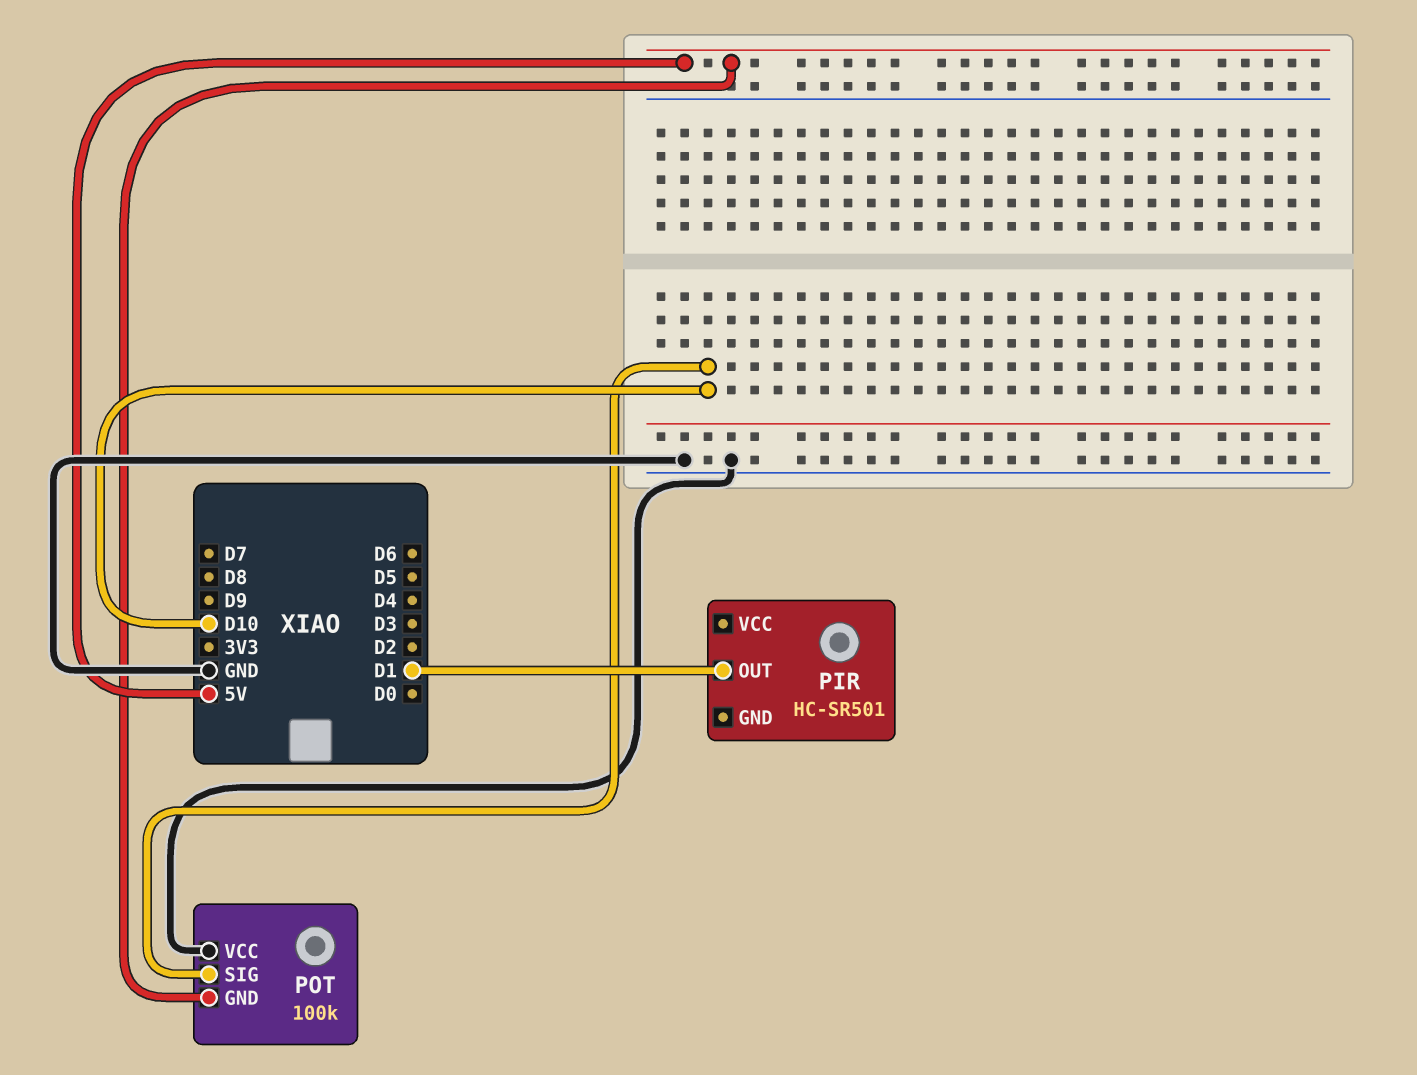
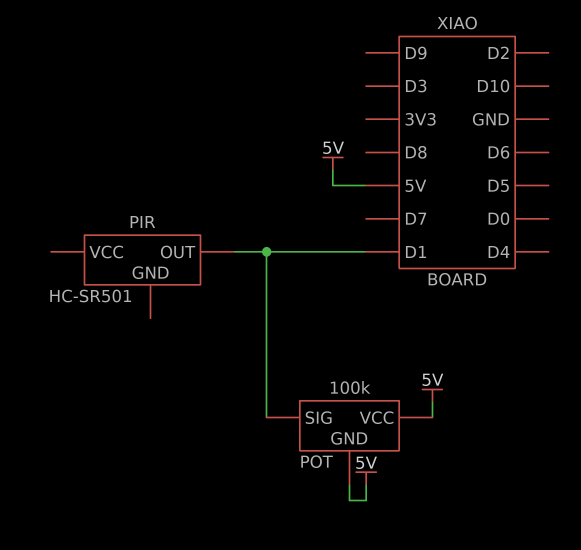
POT pin SIG: D10 -> D1
POT pin VCC: GND -> 5V

